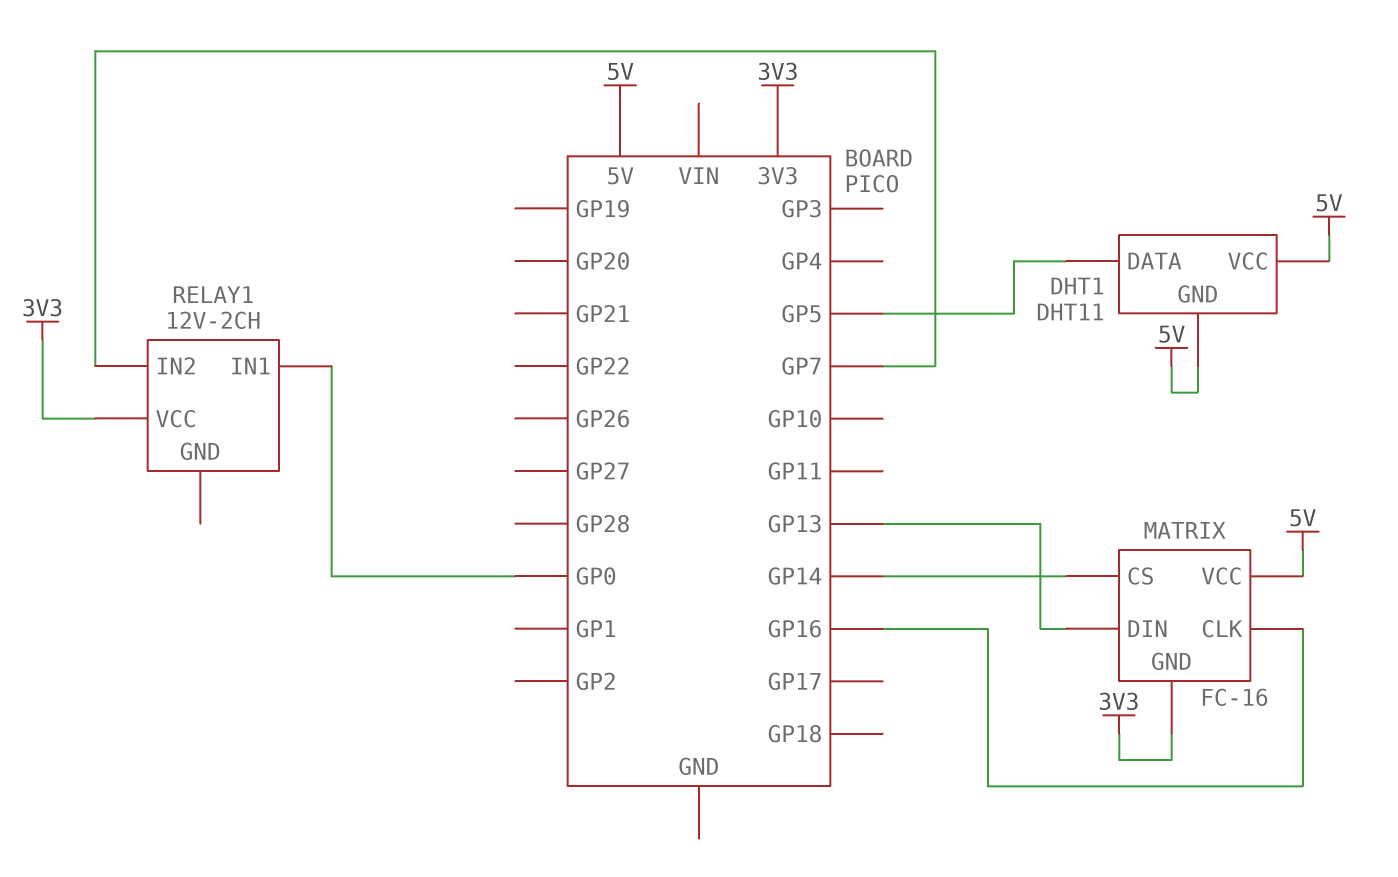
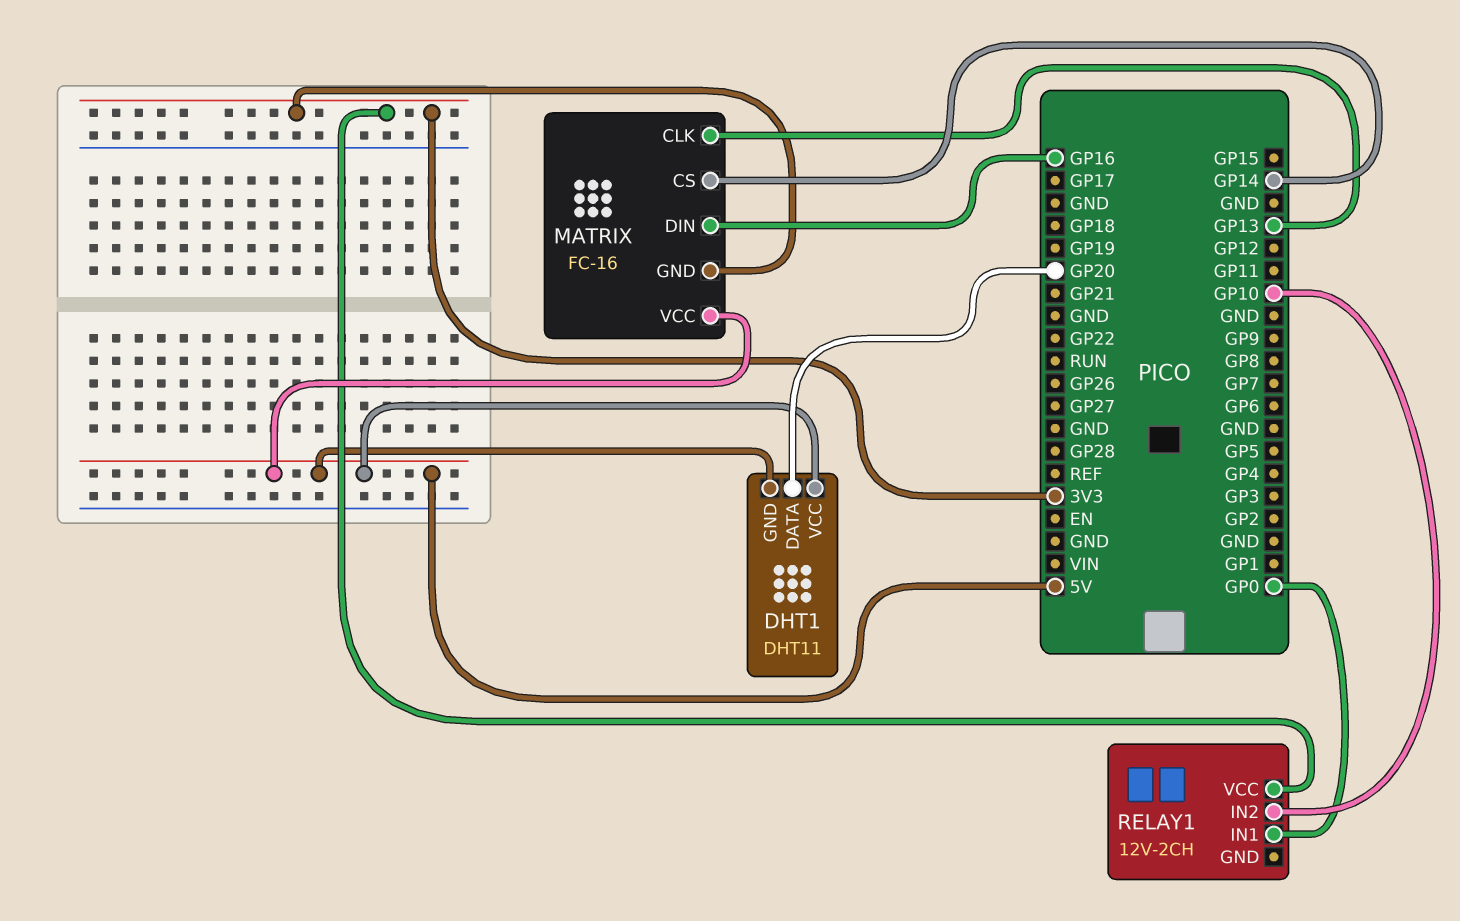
DHT1 pin DATA: GP5 -> GP20
MATRIX pin CLK: GP16 -> GP13
MATRIX pin DIN: GP13 -> GP16
RELAY1 pin IN2: GP7 -> GP10

